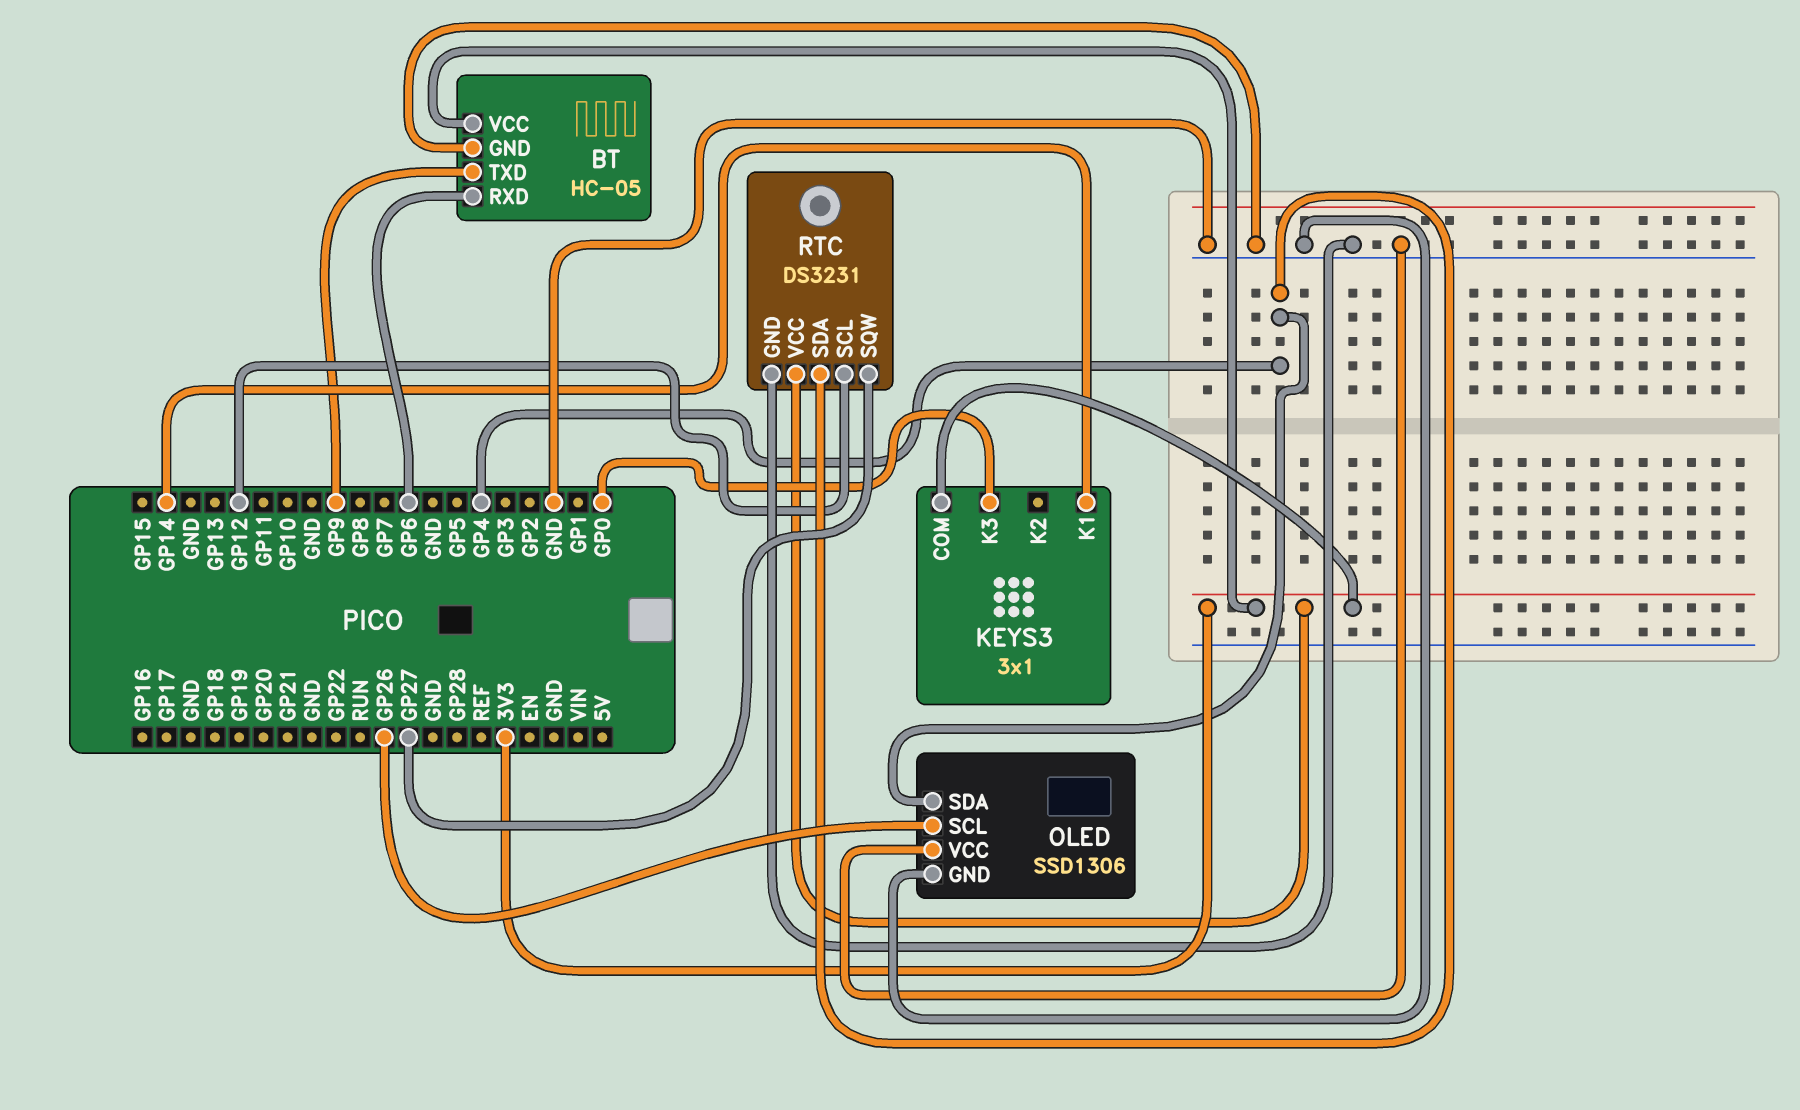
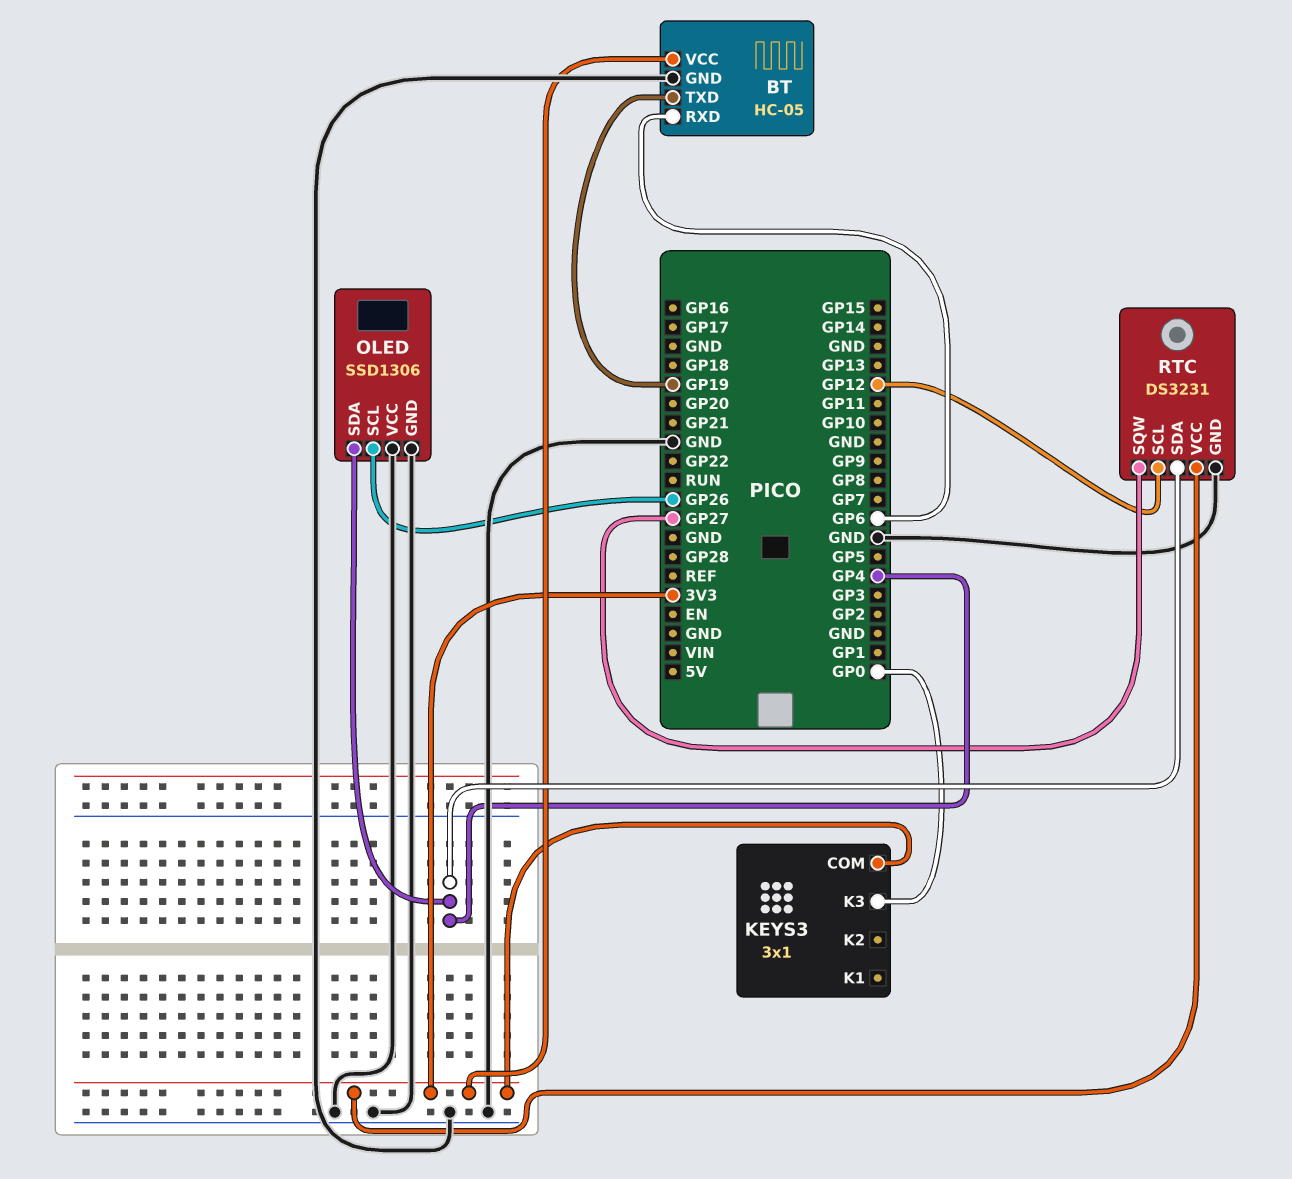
BT pin TXD: GP9 -> GP19
KEYS3 pin K1: GP14 -> none

